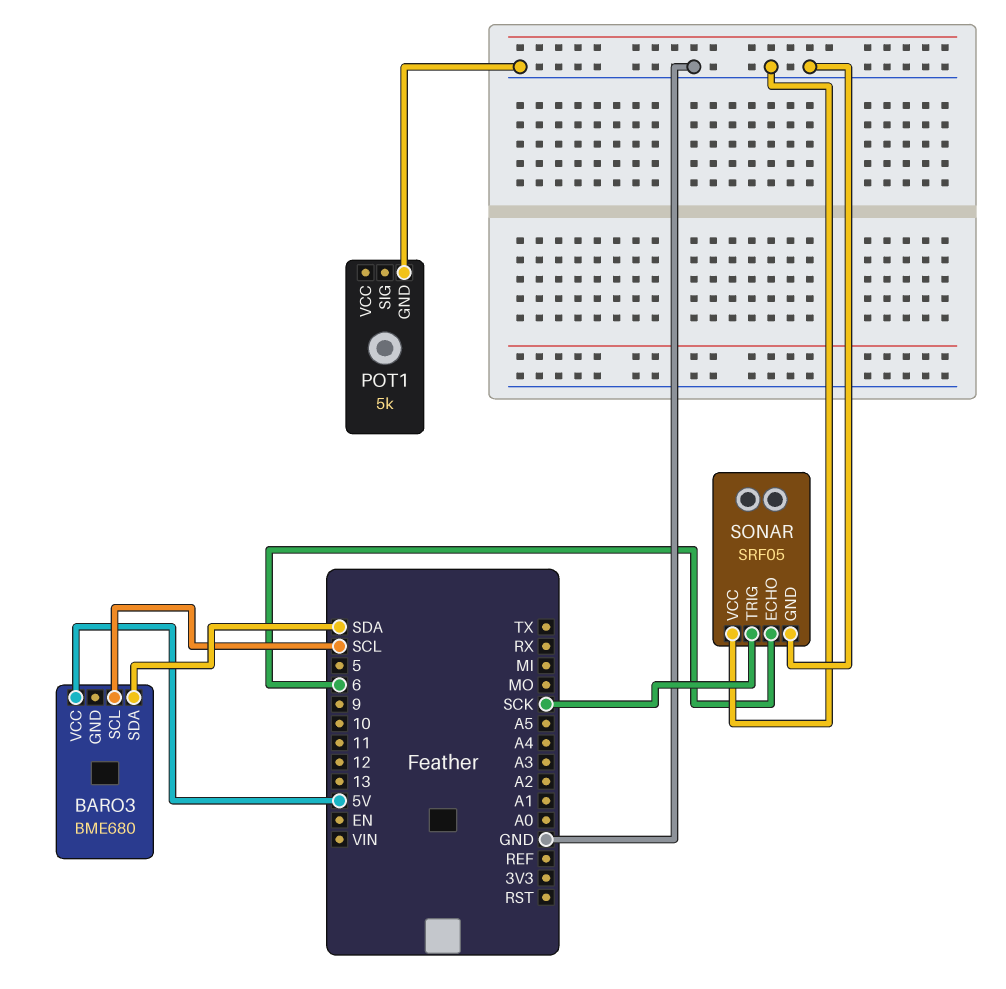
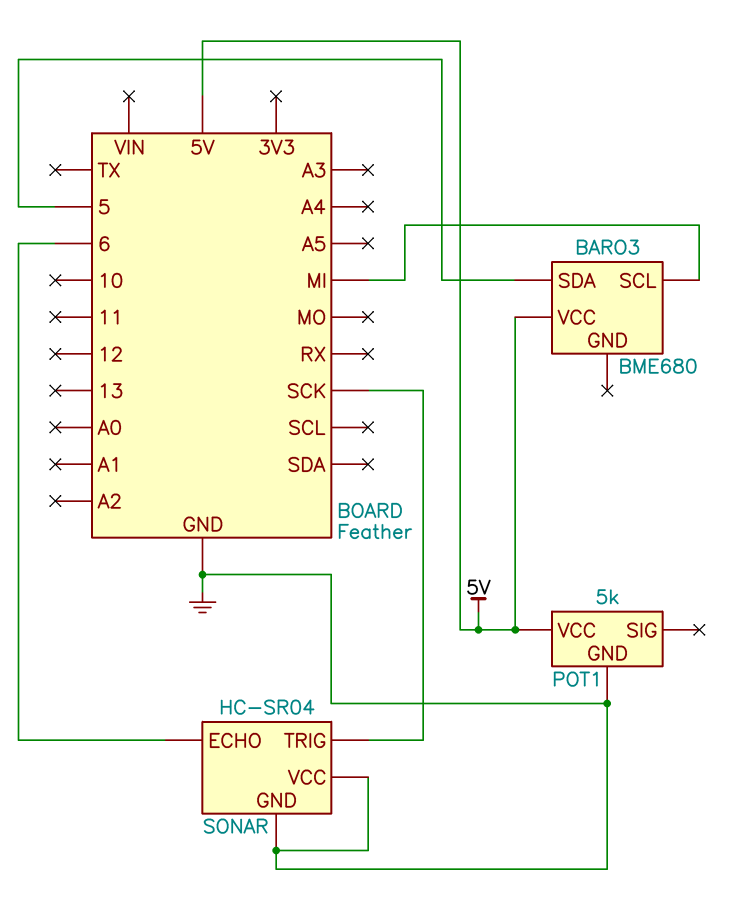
BARO3 pin SCL: SCL -> MI
BARO3 pin SDA: SDA -> 5
POT1 pin VCC: none -> 5V
SONAR: SRF05 -> HC-SR04

